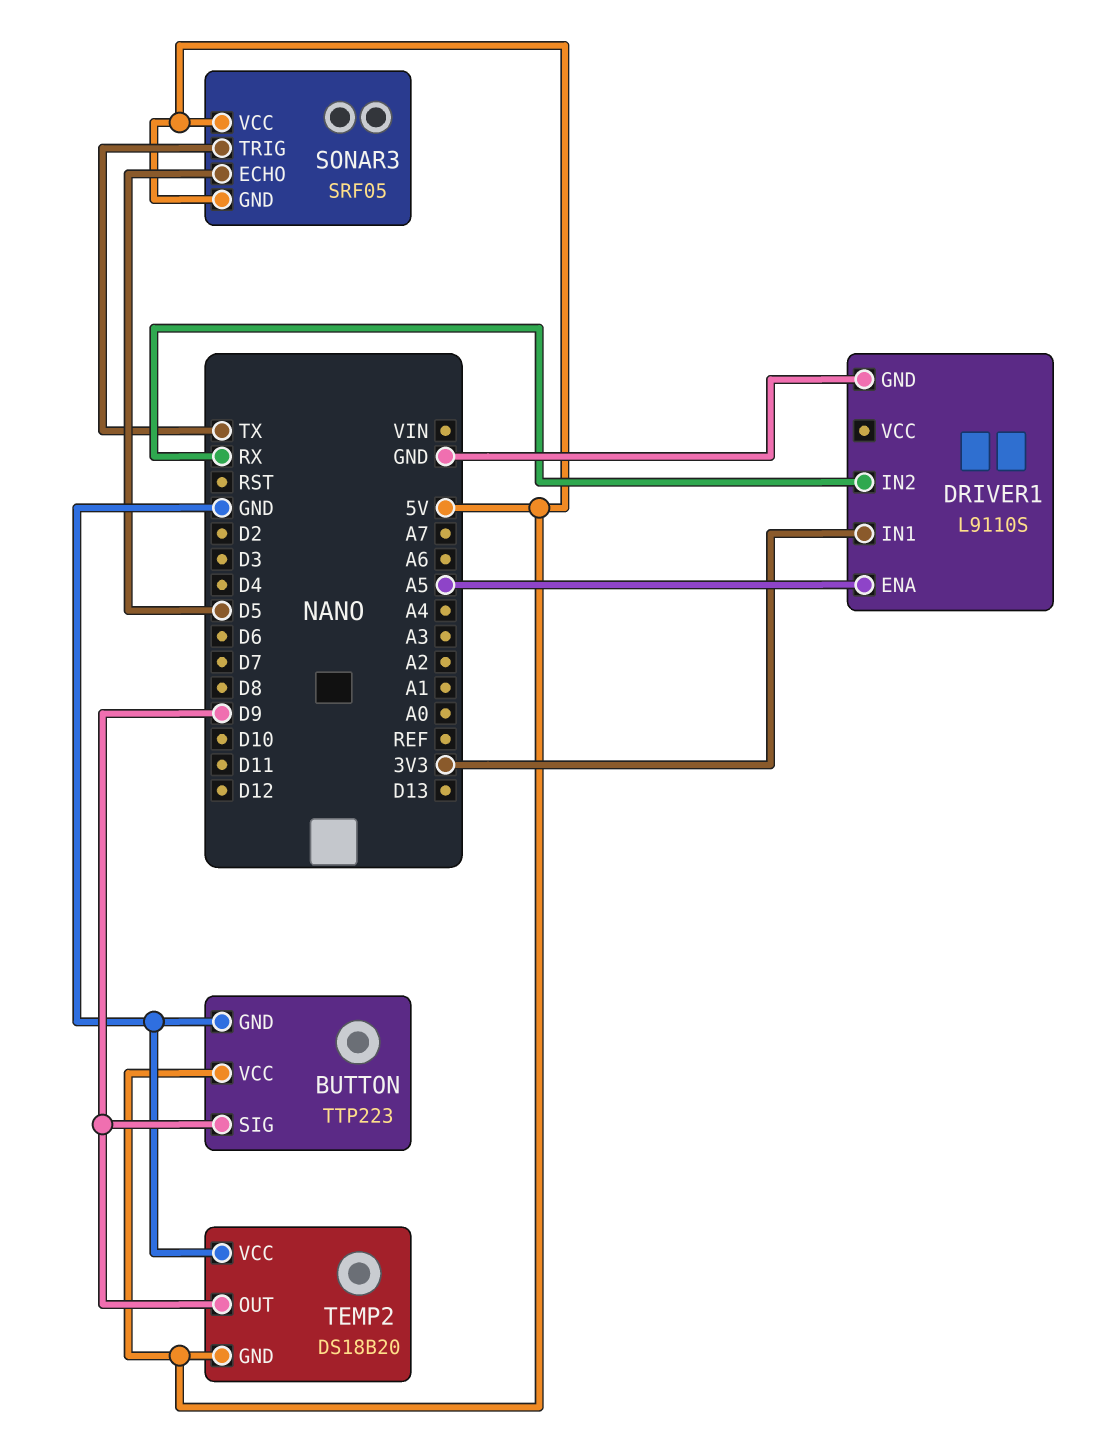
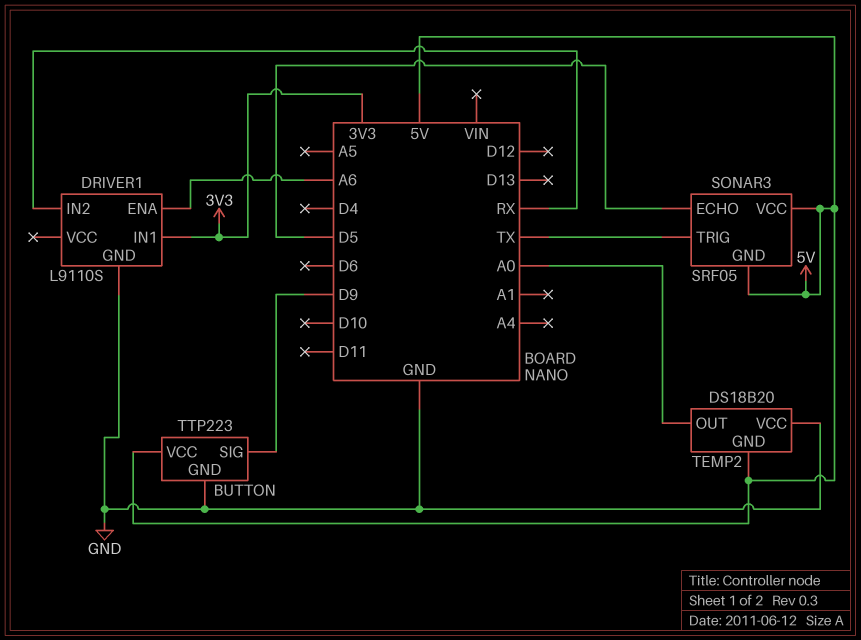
DRIVER1 pin ENA: A5 -> A6
TEMP2 pin OUT: D9 -> A0

